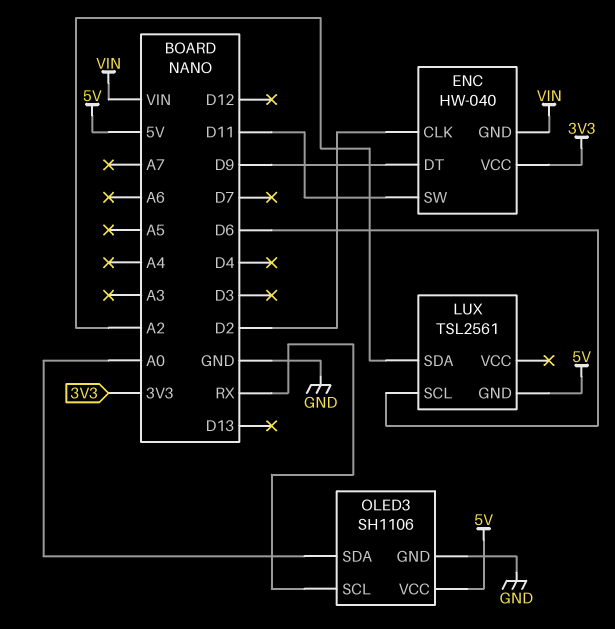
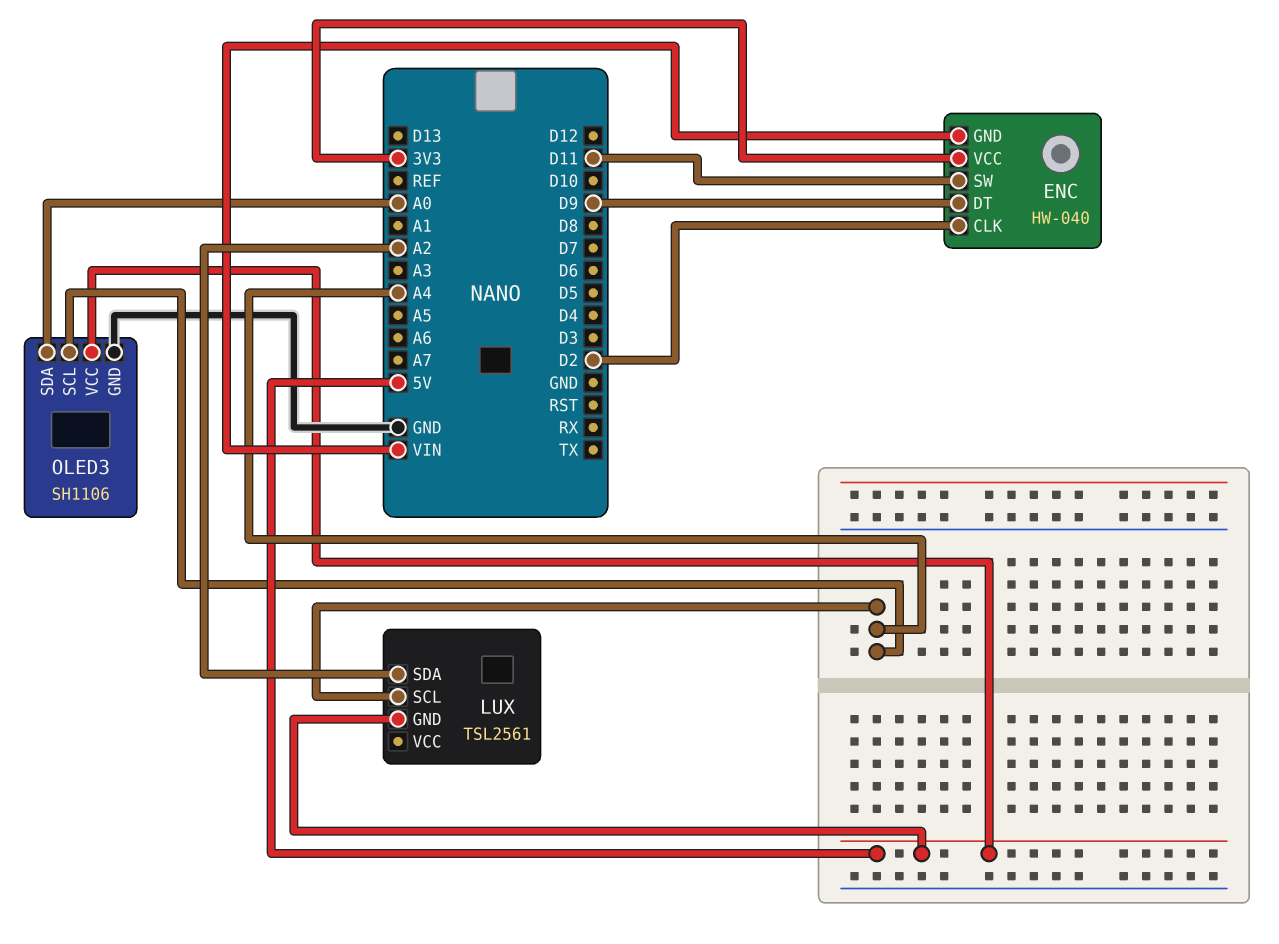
LUX pin SCL: D6 -> A4
OLED3 pin SCL: RX -> A4

